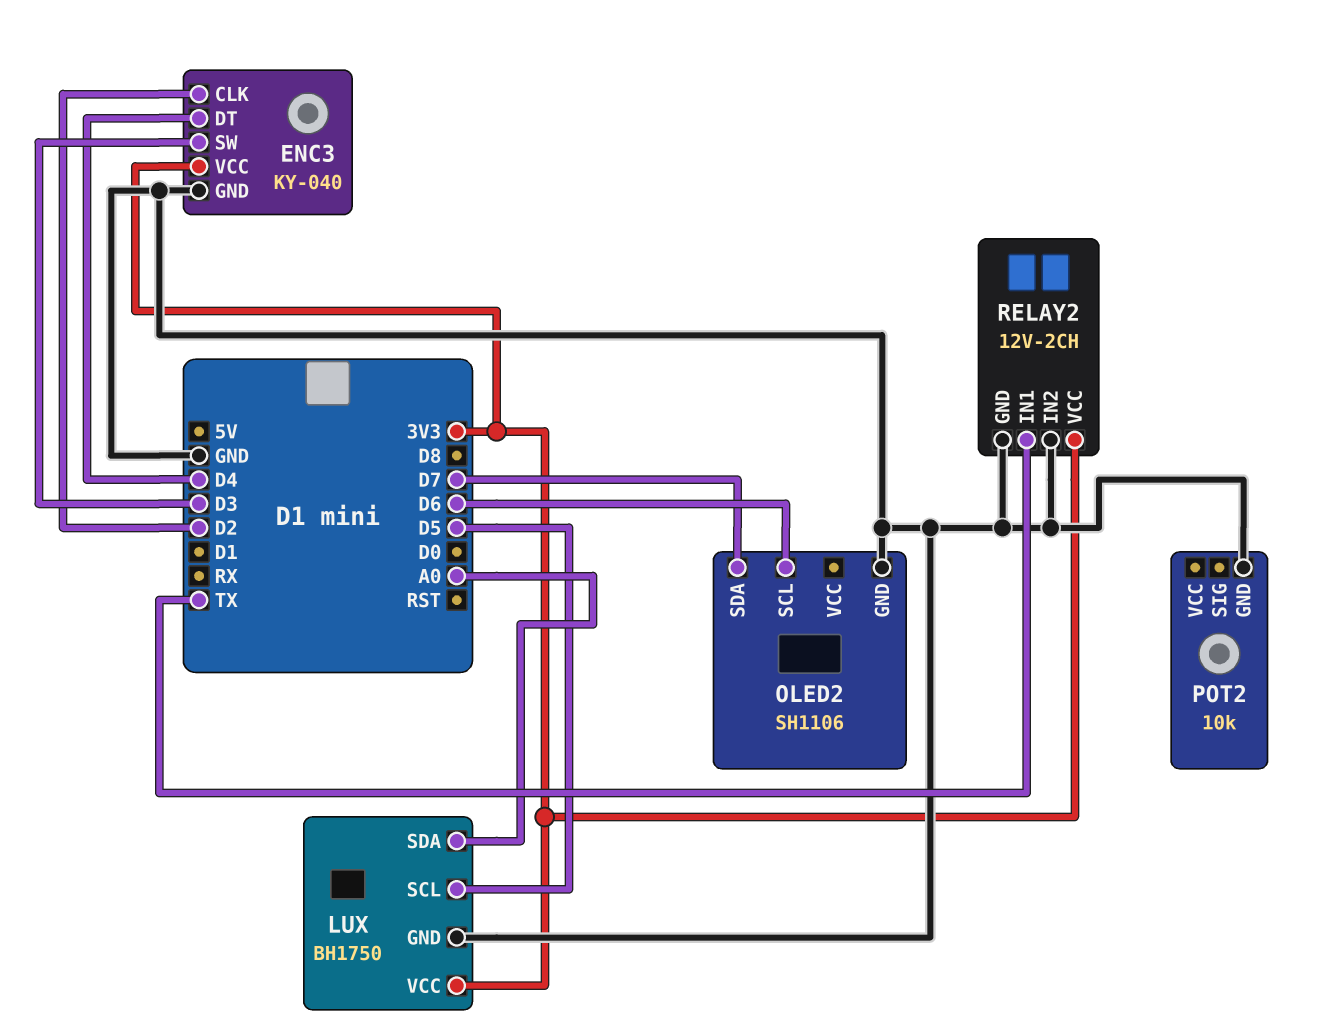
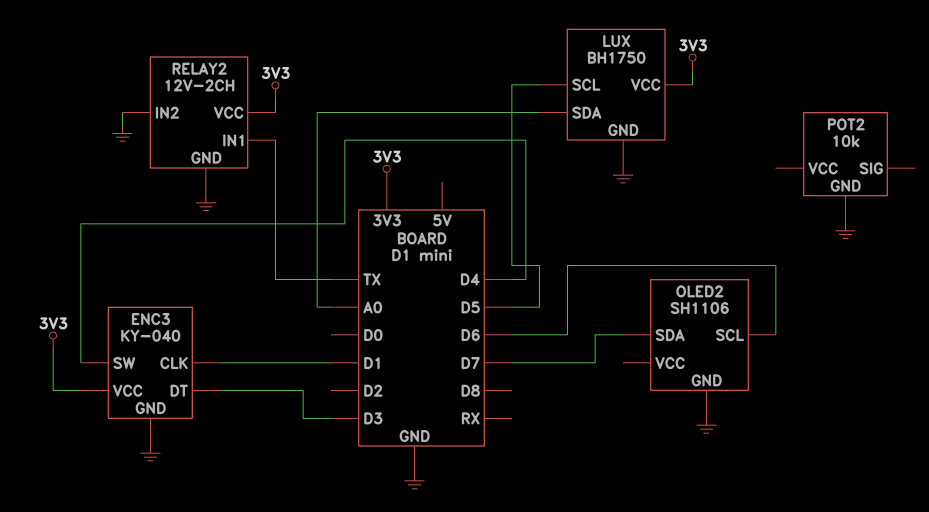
ENC3 pin CLK: D2 -> D1
ENC3 pin DT: D4 -> D3
ENC3 pin SW: D3 -> D4

